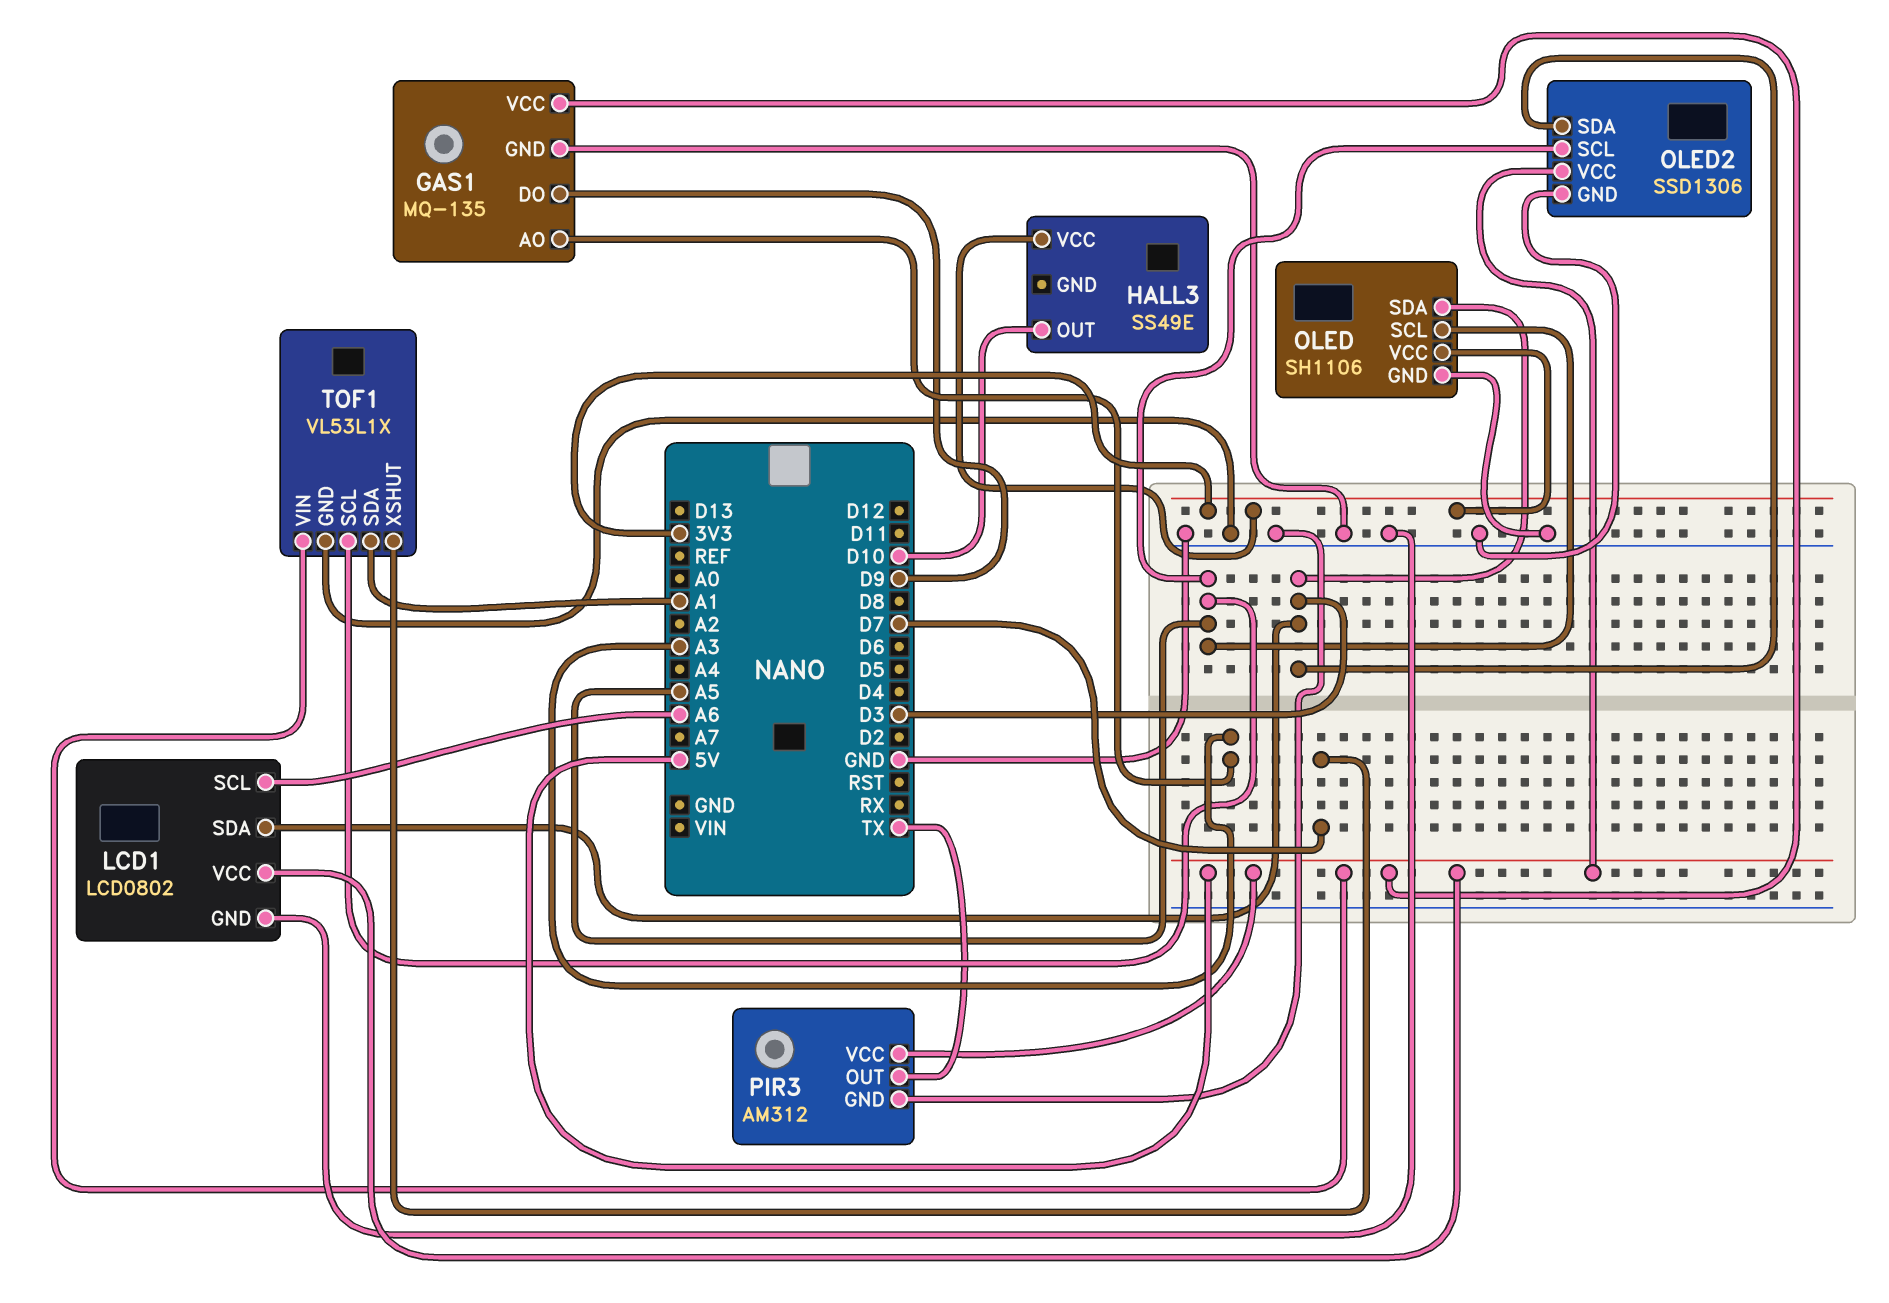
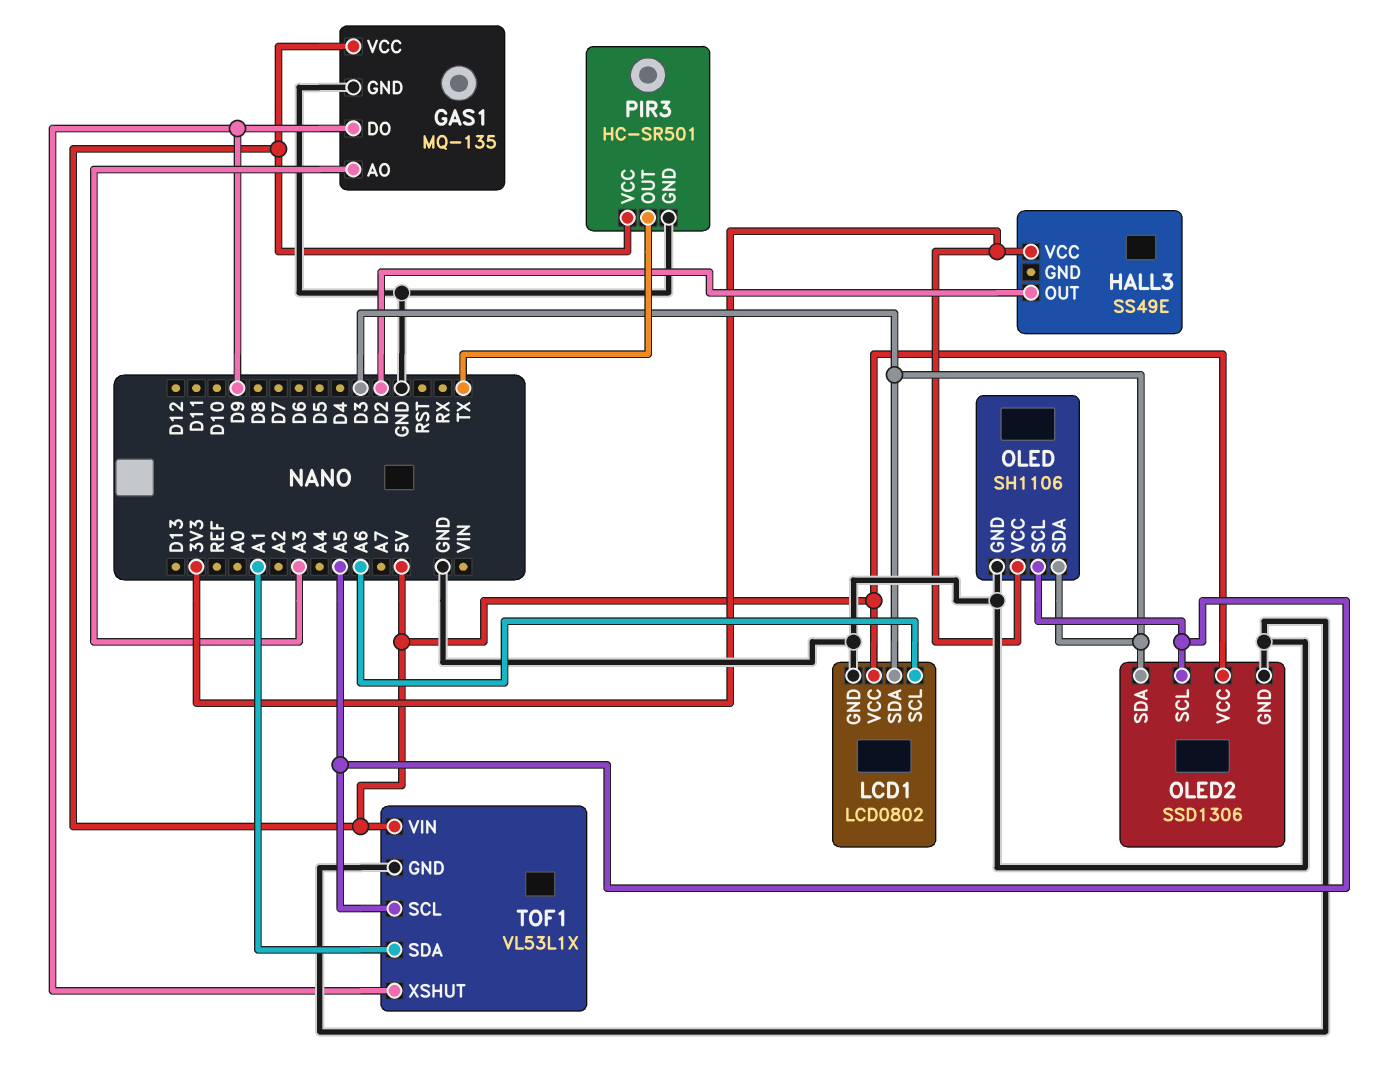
HALL3 pin OUT: D10 -> D2
PIR3: AM312 -> HC-SR501
TOF1 pin XSHUT: D7 -> D9

